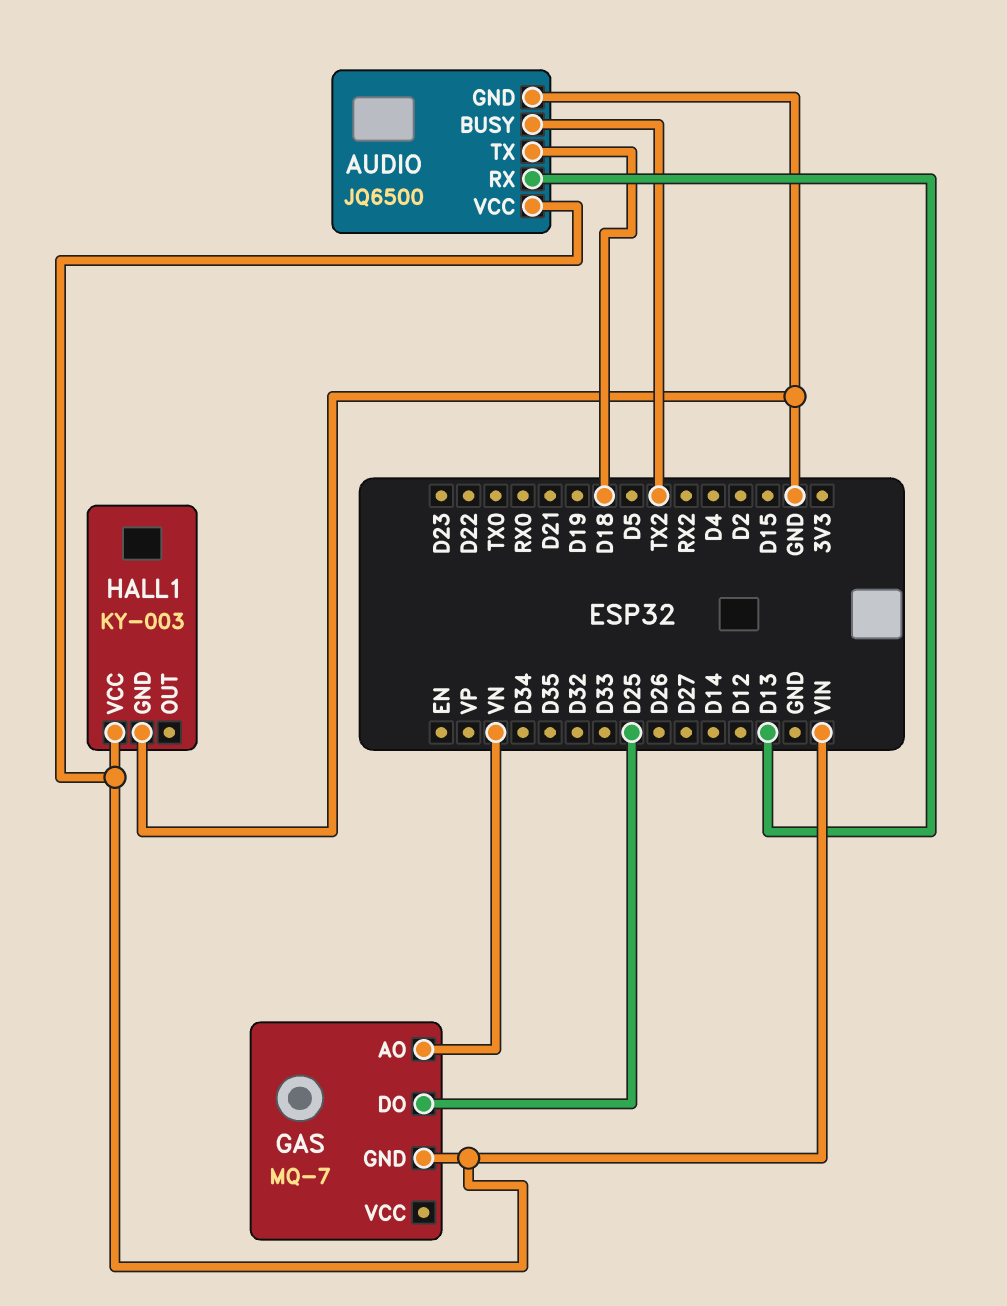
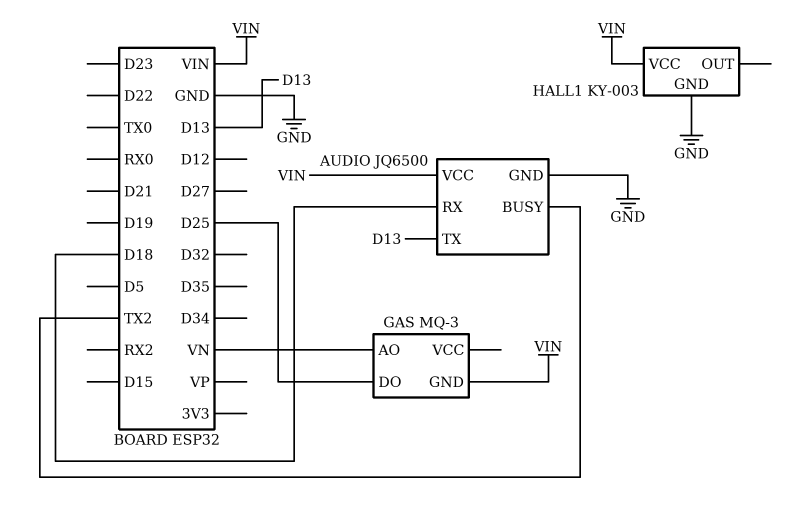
AUDIO pin RX: D13 -> D18
AUDIO pin TX: D18 -> D13
GAS: MQ-7 -> MQ-3

